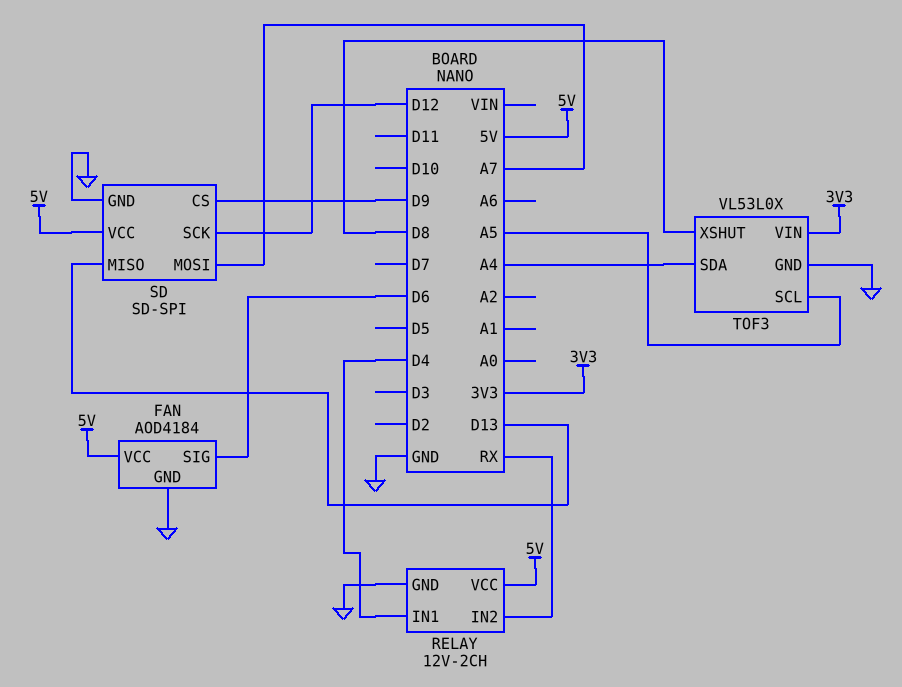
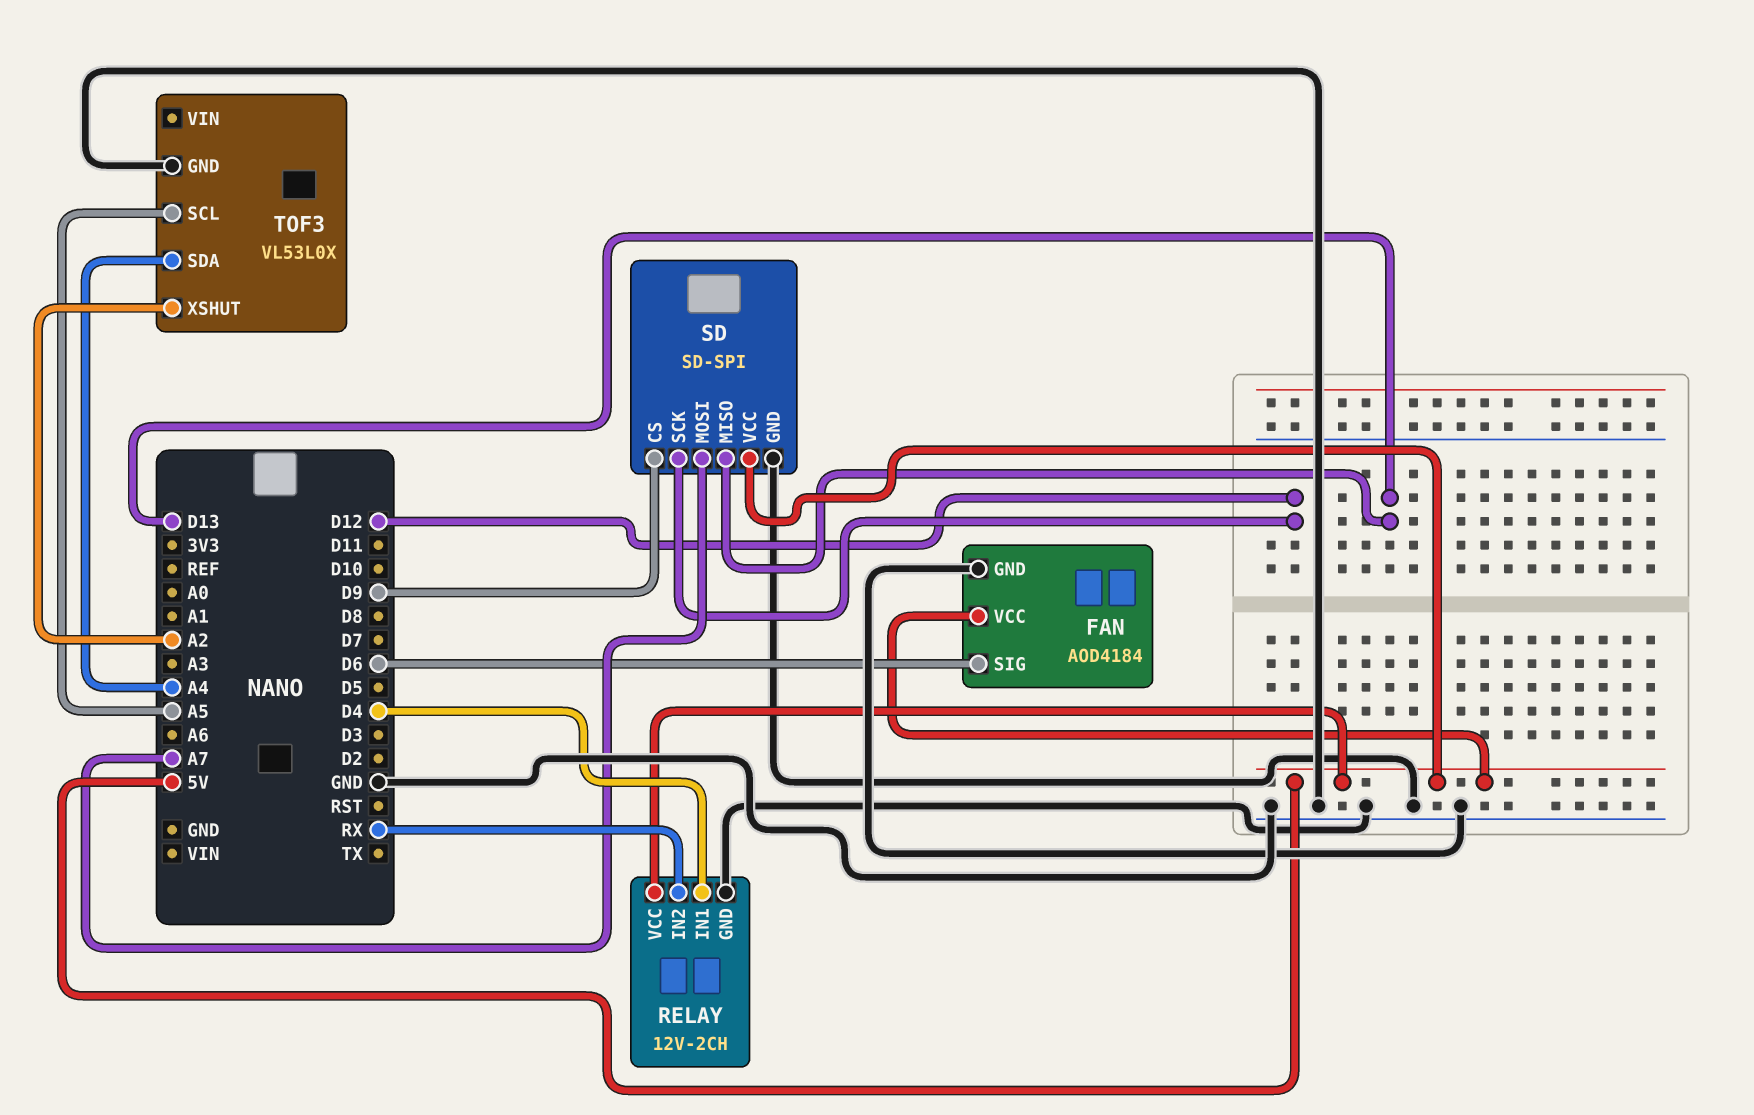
TOF3 pin VIN: 3V3 -> none
TOF3 pin XSHUT: D8 -> A2

